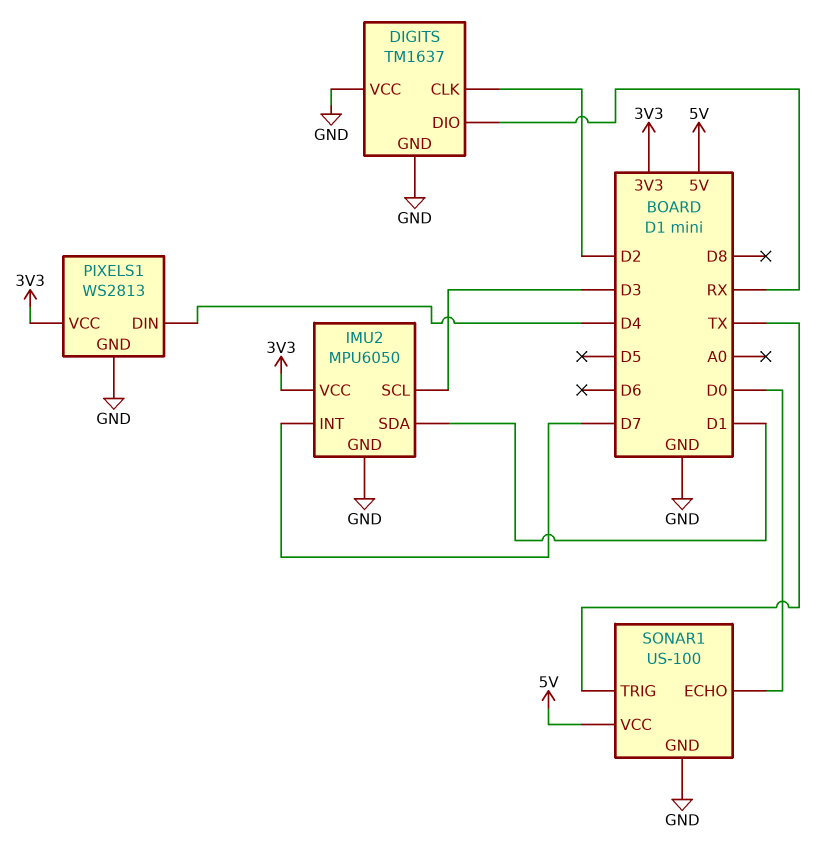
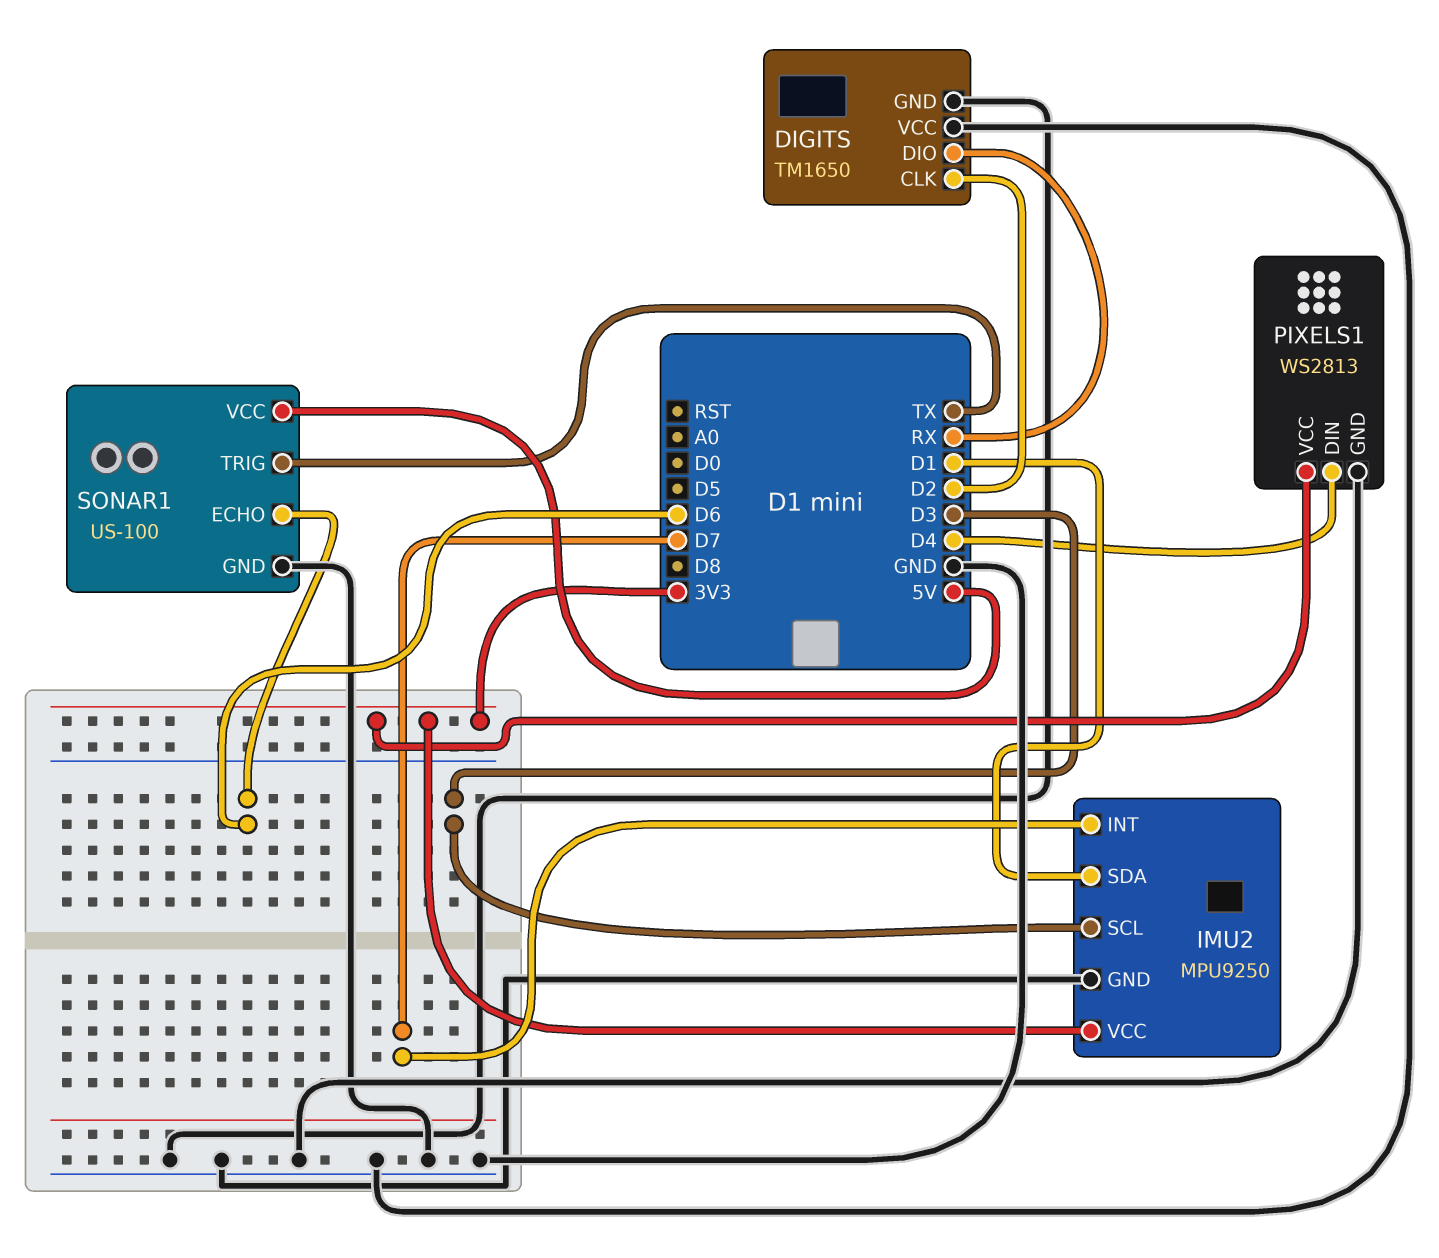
DIGITS: TM1637 -> TM1650
IMU2: MPU6050 -> MPU9250
SONAR1 pin ECHO: D0 -> D6

